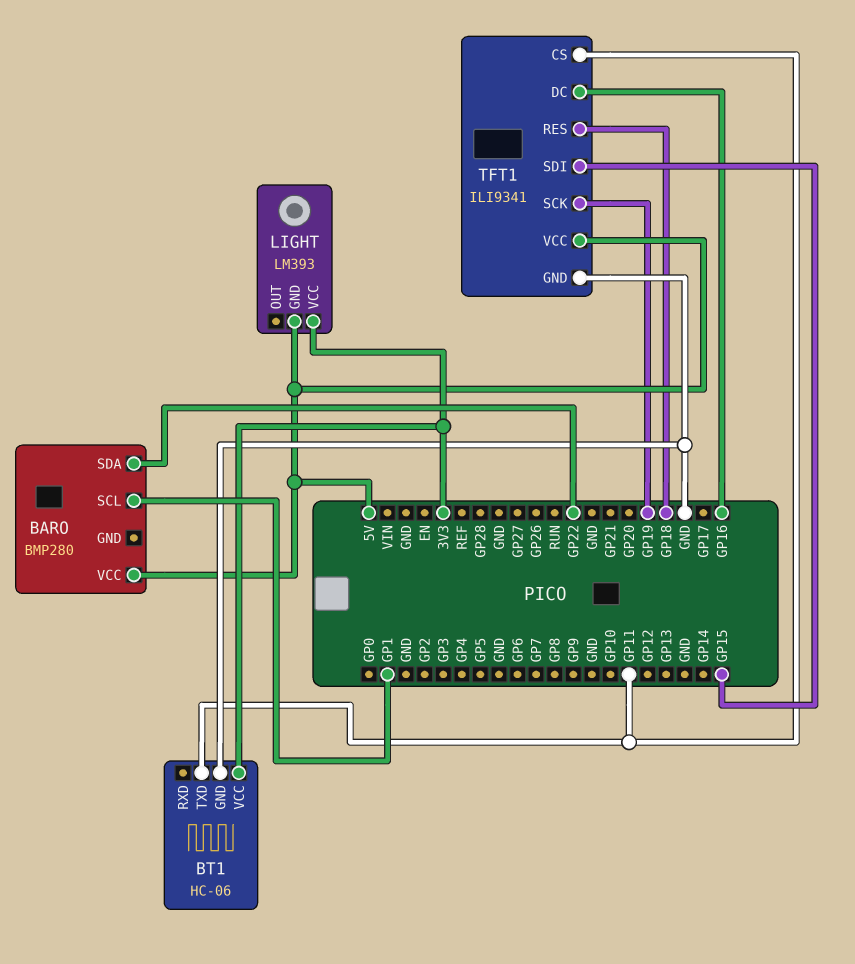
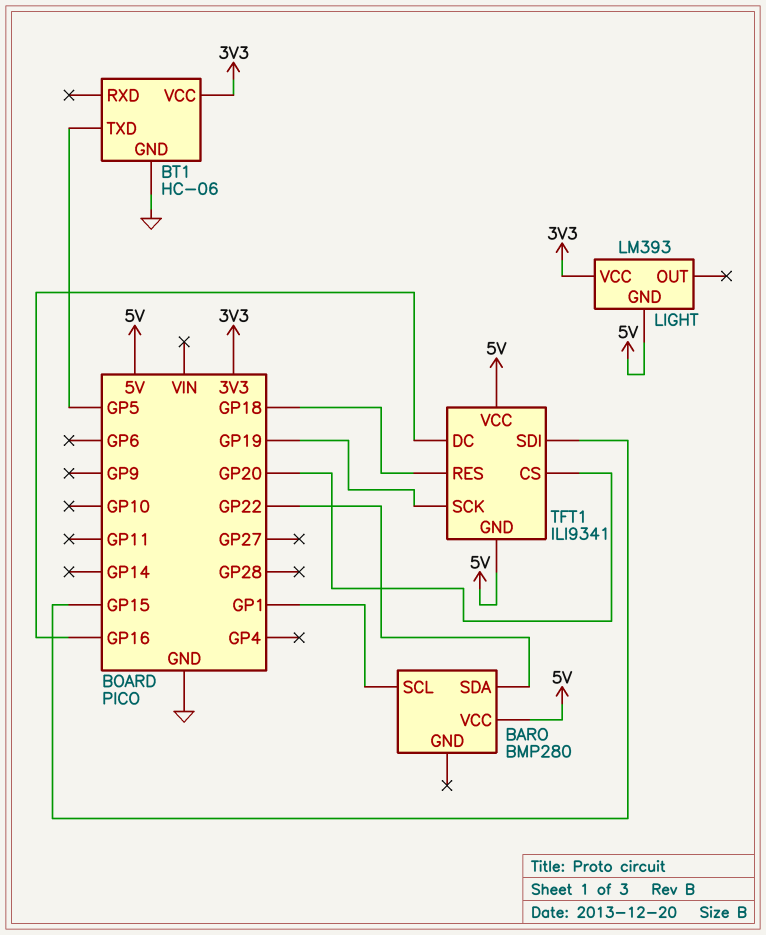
BT1 pin TXD: GP11 -> GP5
TFT1 pin CS: GP11 -> GP20
TFT1 pin GND: GND -> 5V

